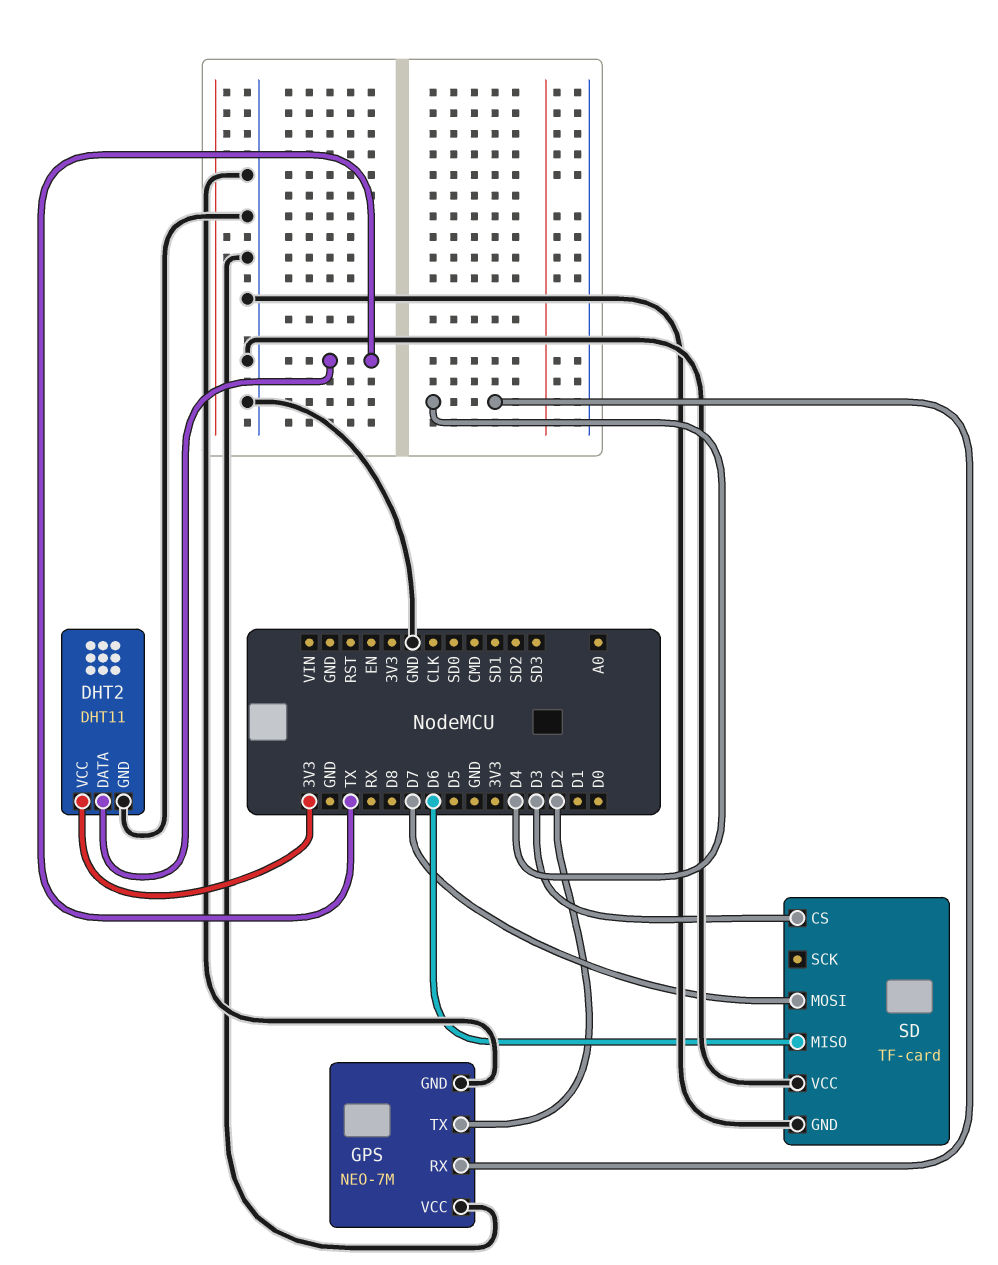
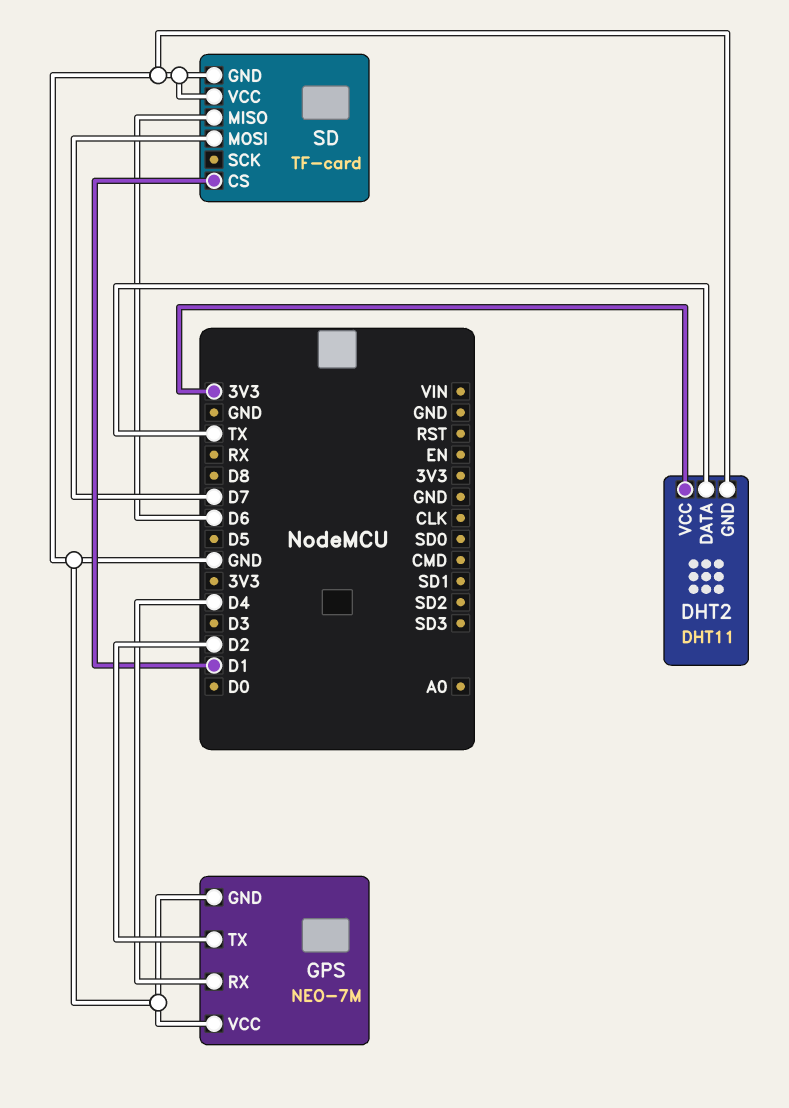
SD pin CS: D3 -> D1

